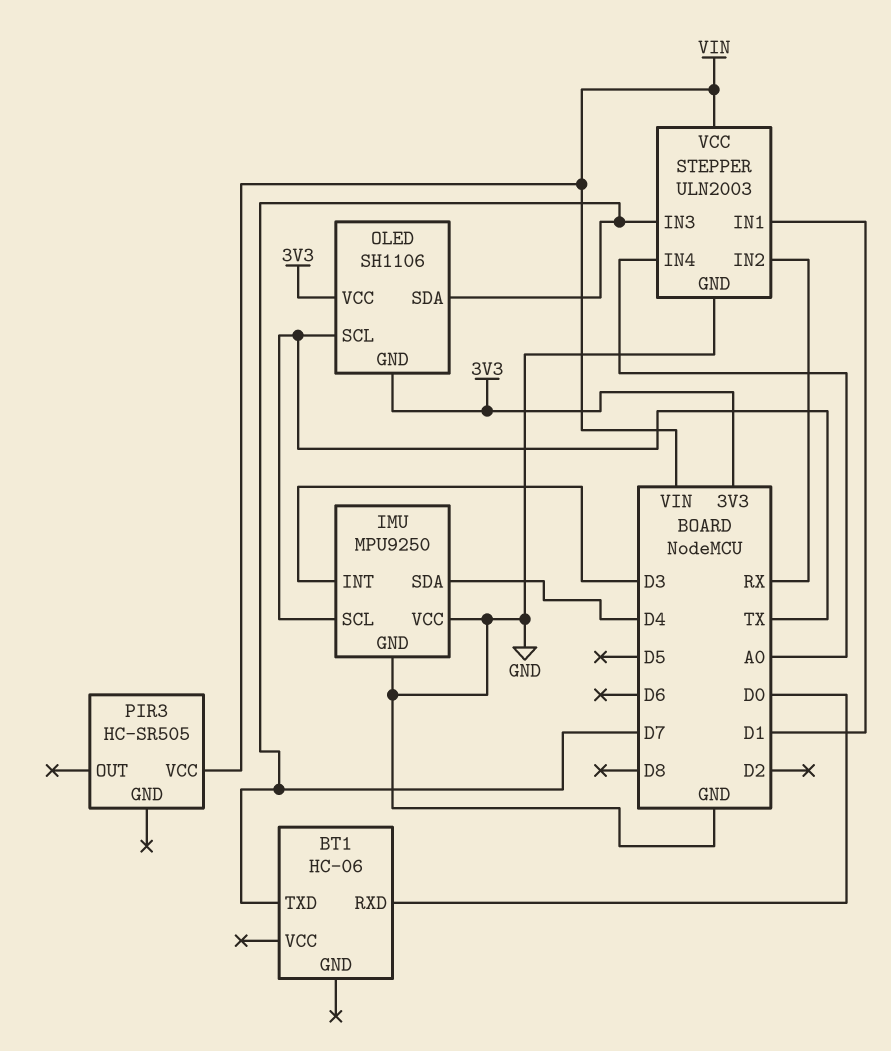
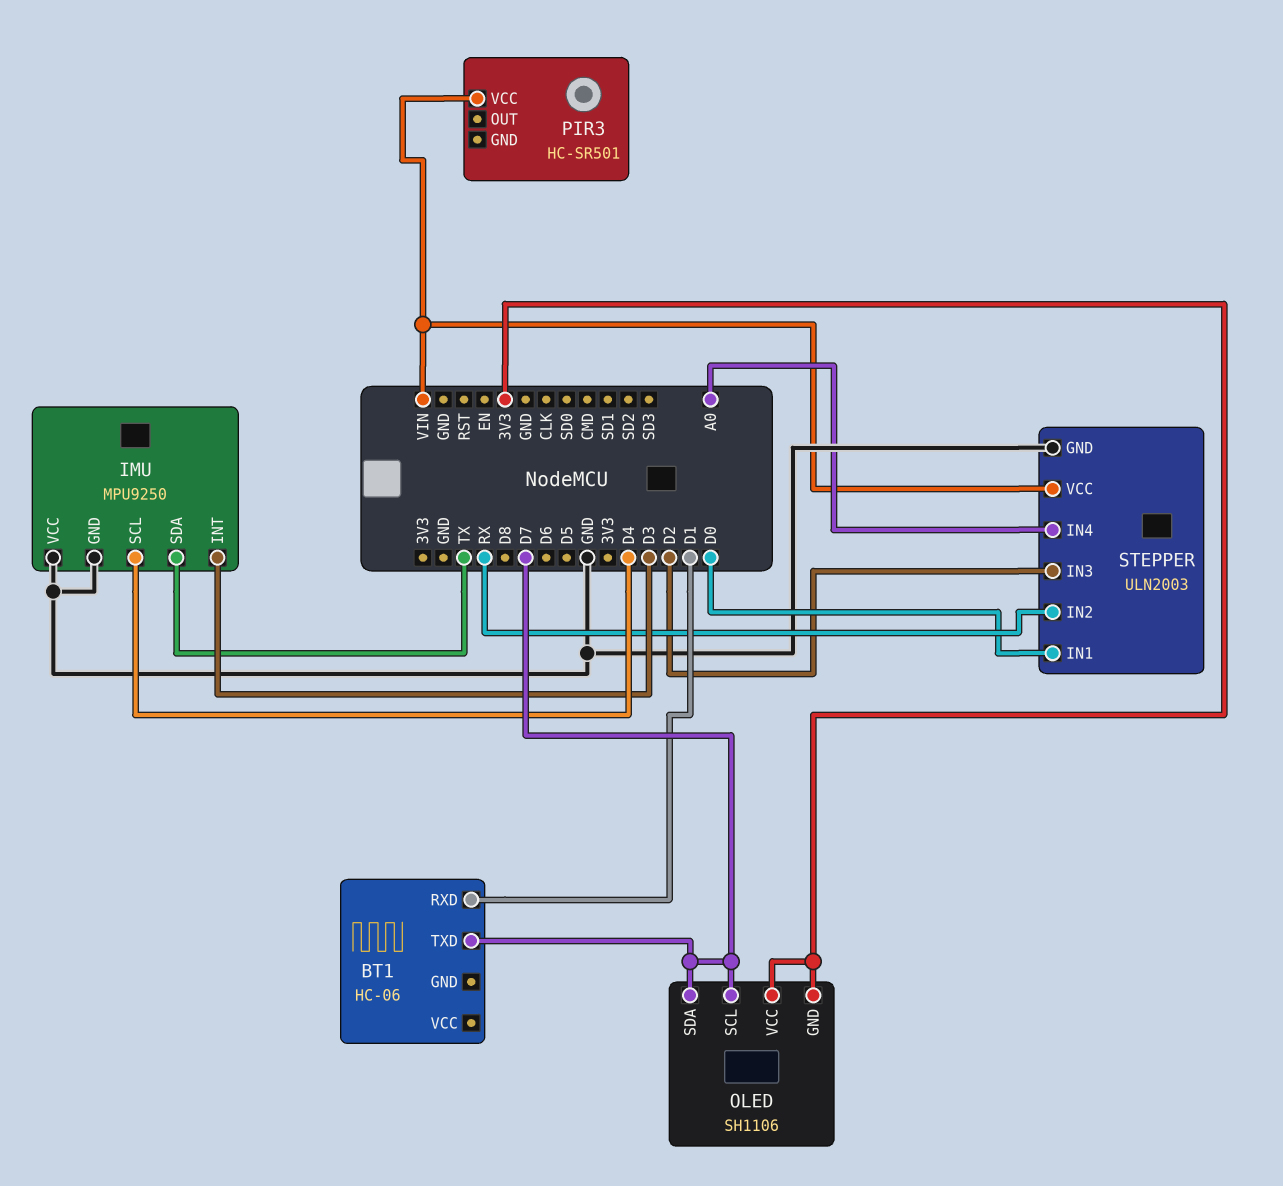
BT1 pin RXD: D0 -> D1
IMU pin SCL: TX -> D4
IMU pin SDA: D4 -> TX
OLED pin SCL: TX -> D7
PIR3: HC-SR505 -> HC-SR501
STEPPER pin IN1: D1 -> D0
STEPPER pin IN3: D7 -> D2

